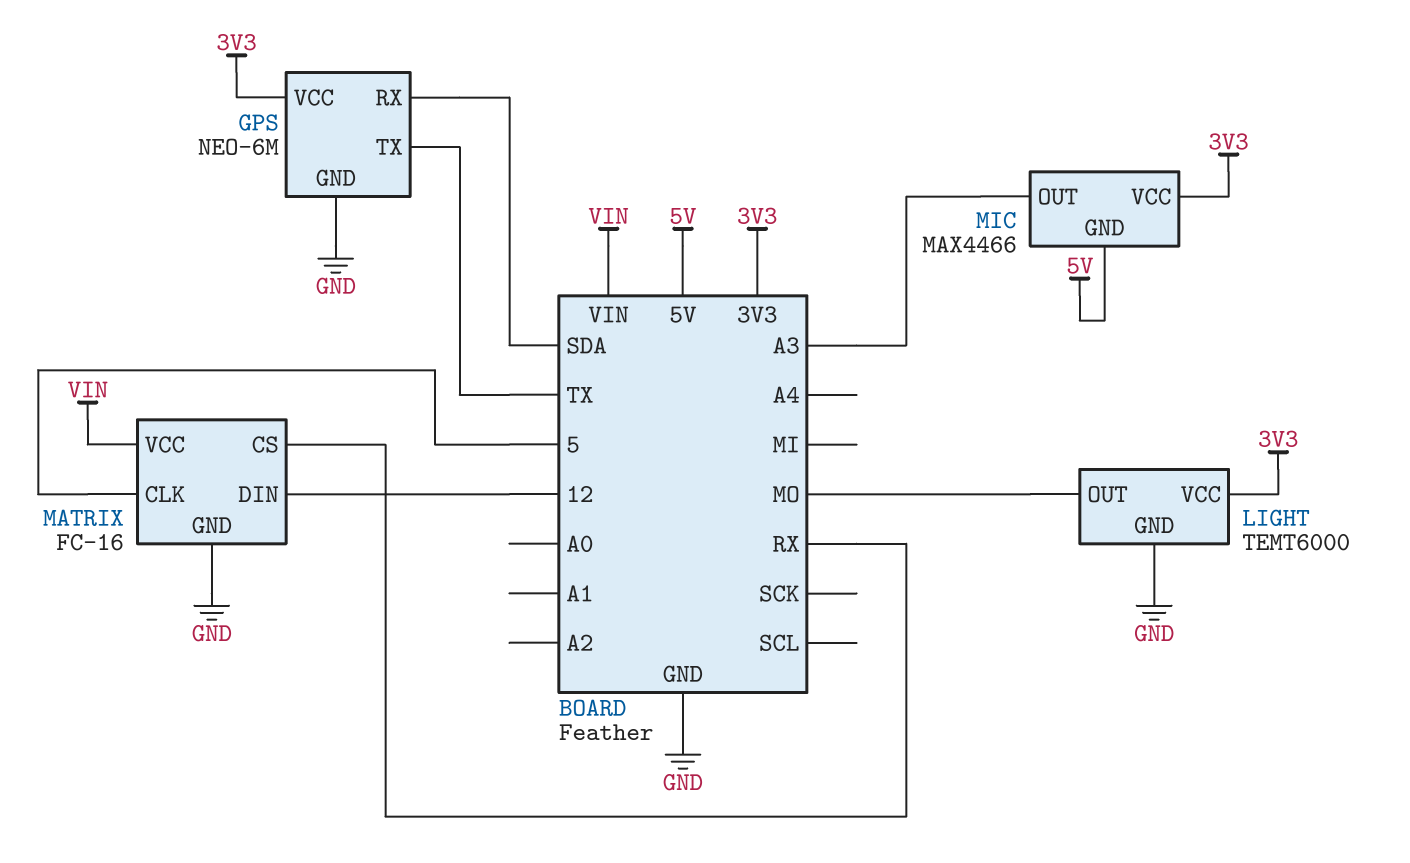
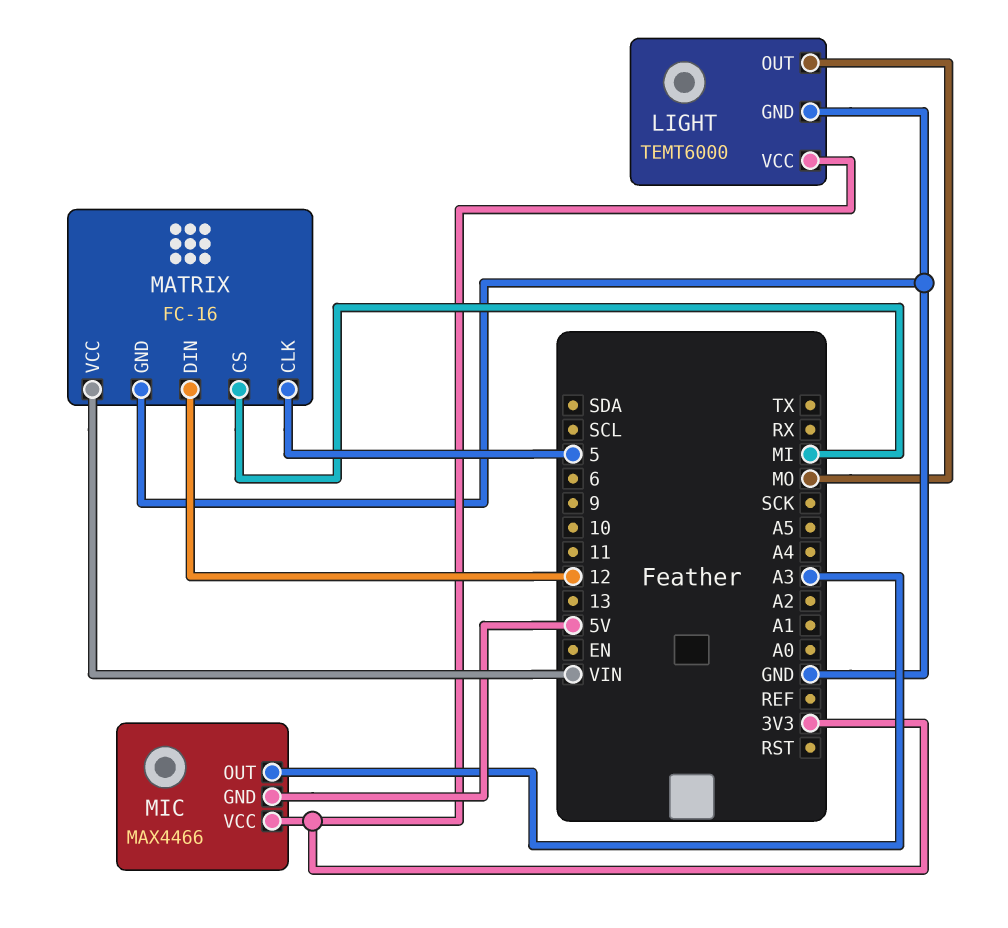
GPS: NEO-6M -> none
GPS pin GND: GND -> none
GPS pin RX: SDA -> none
GPS pin TX: TX -> none
GPS pin VCC: 3V3 -> none
MATRIX pin CS: RX -> MI

